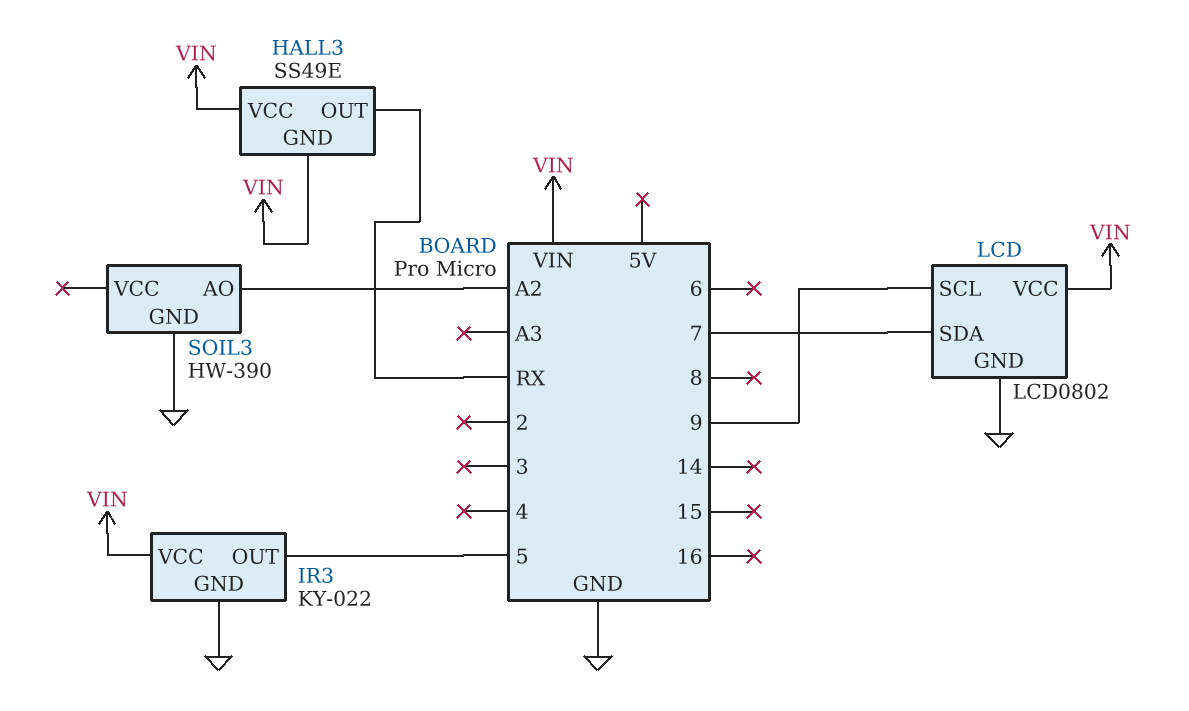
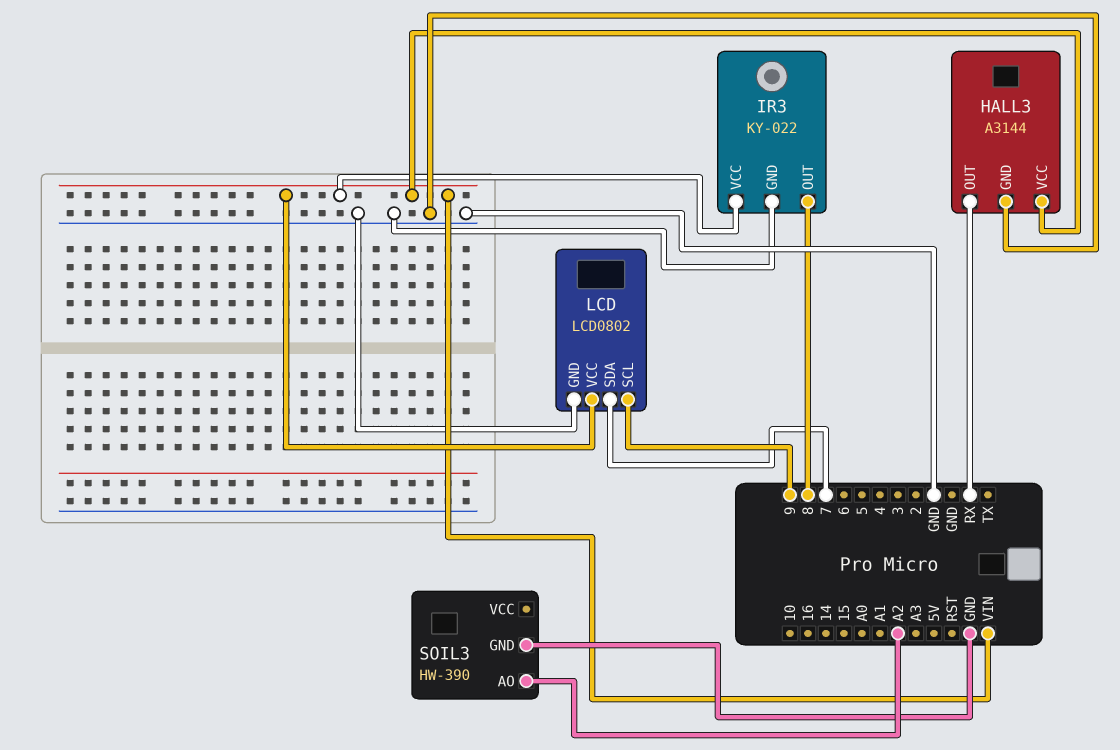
HALL3: SS49E -> A3144
HALL3 pin GND: VIN -> GND
IR3 pin OUT: 5 -> 8

